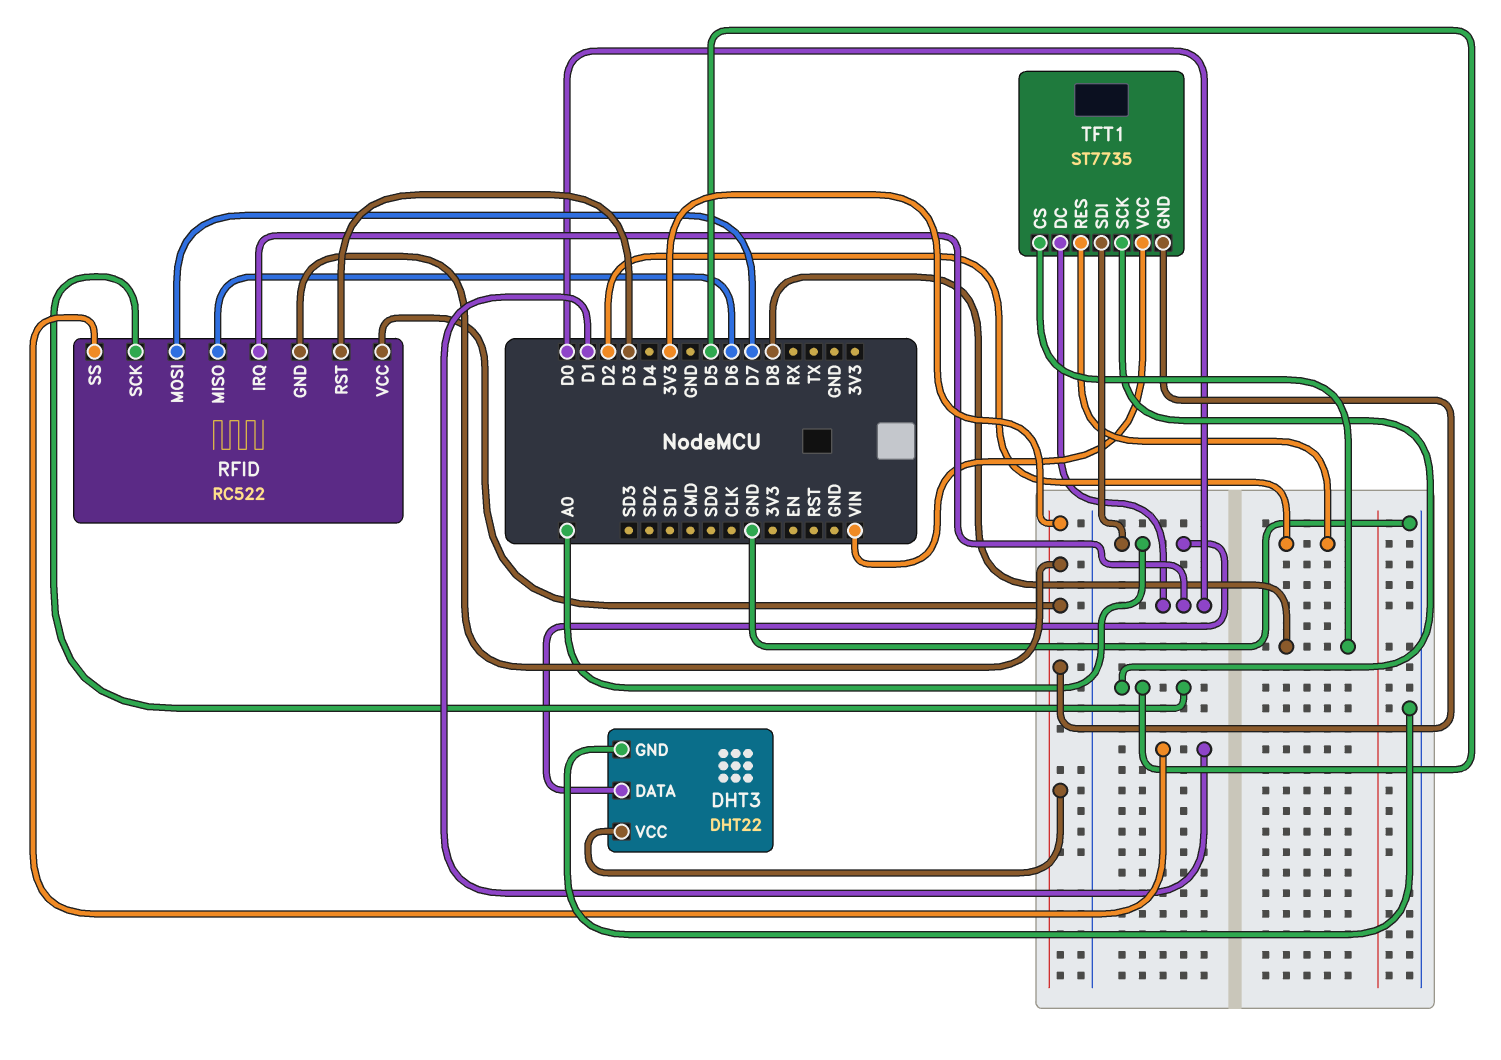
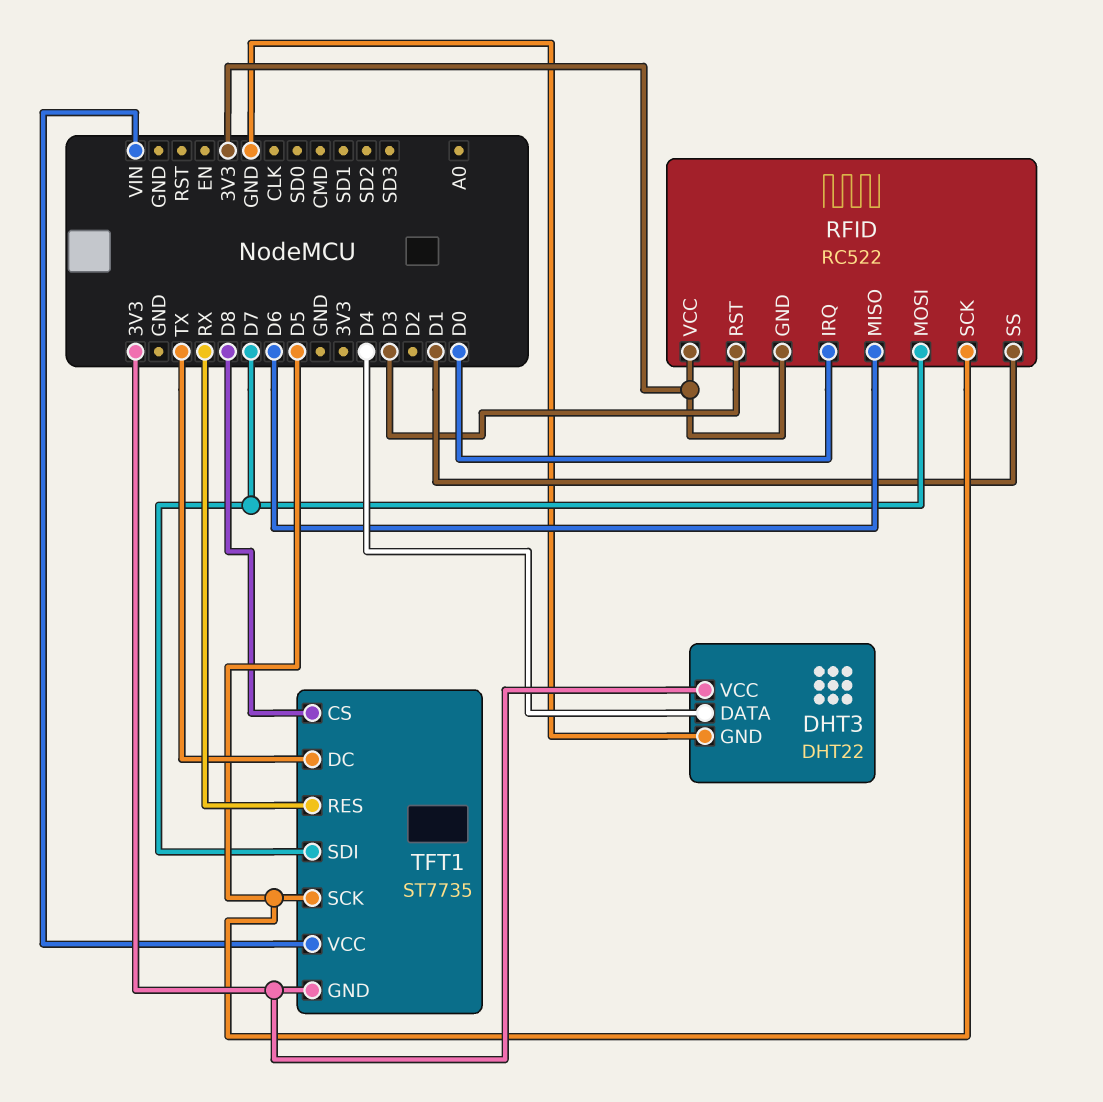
DHT3 pin DATA: A0 -> D4
TFT1 pin DC: D0 -> TX
TFT1 pin RES: D2 -> RX
TFT1 pin SDI: A0 -> D7

